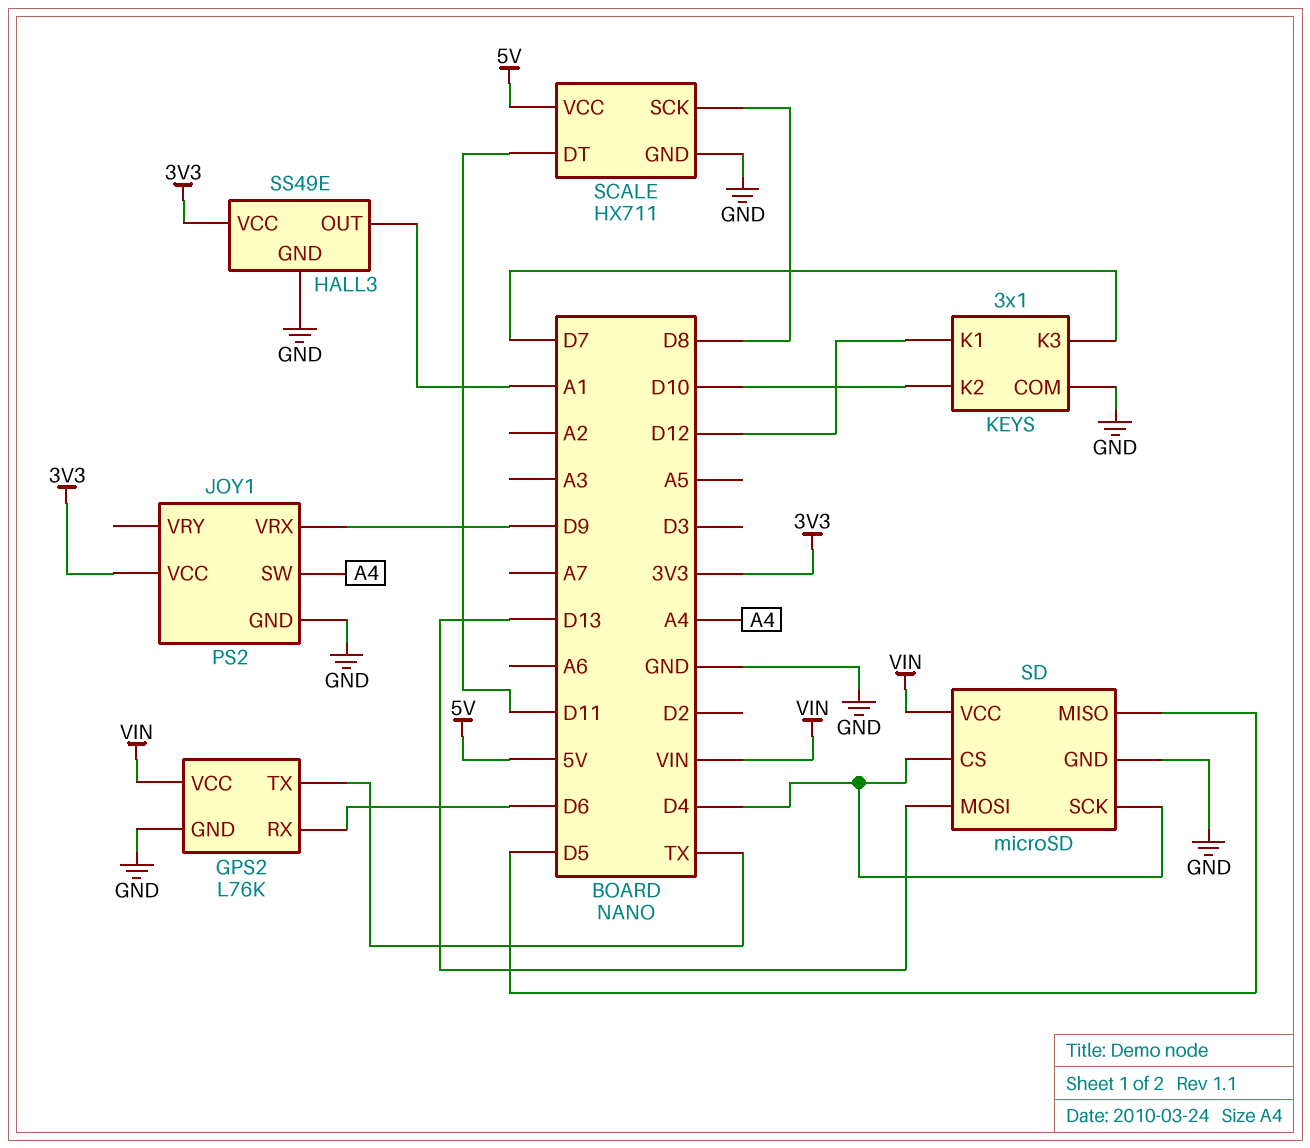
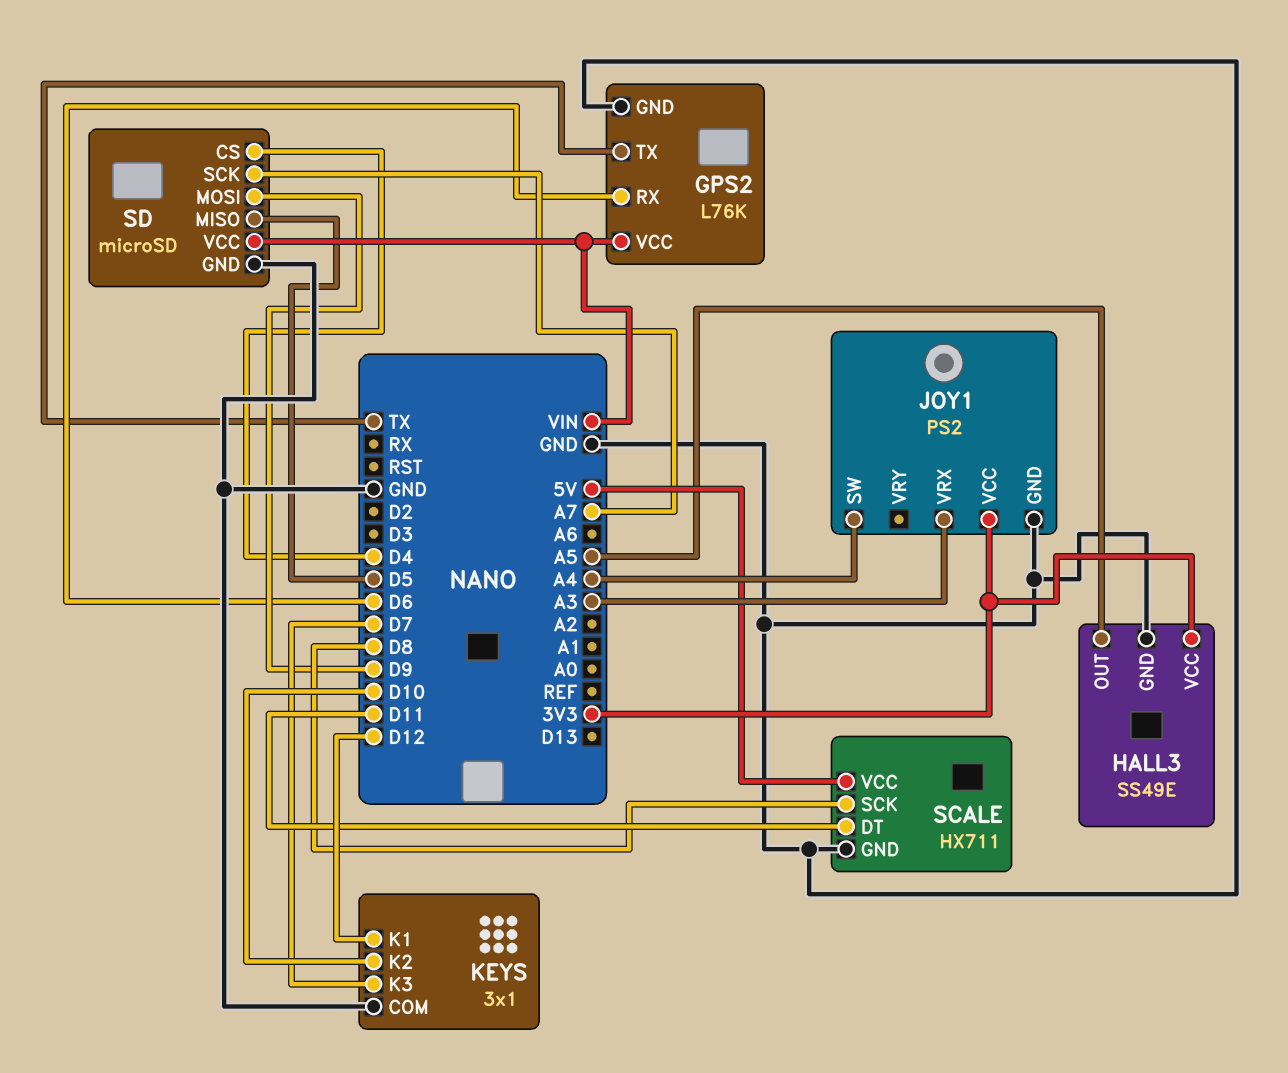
HALL3 pin OUT: A1 -> A5
JOY1 pin VRX: D9 -> A3
SD pin MOSI: D13 -> D9
SD pin SCK: D4 -> A7

